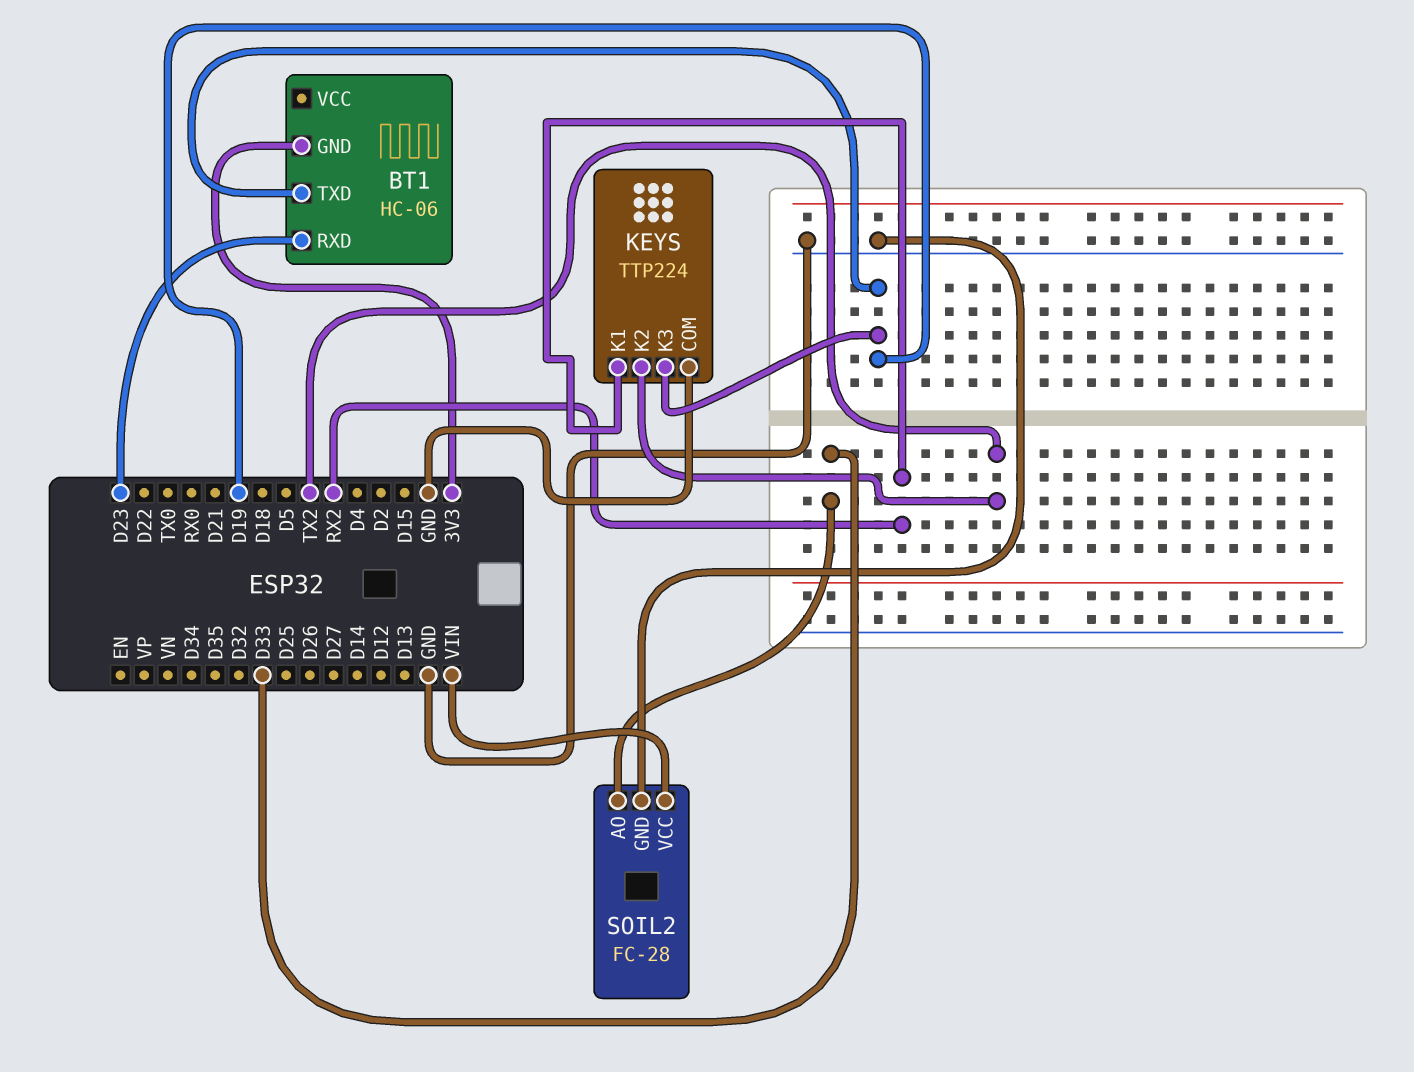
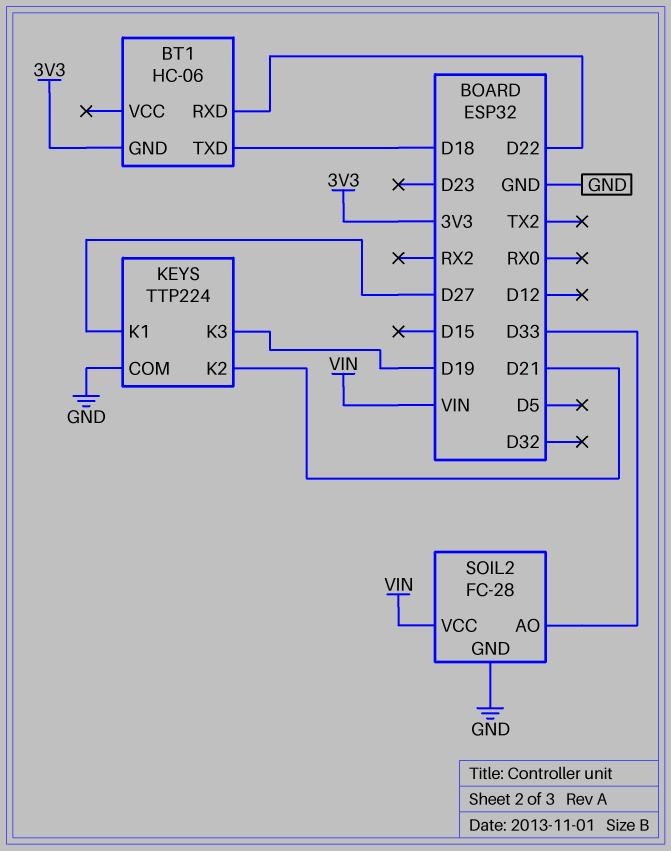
BT1 pin RXD: D23 -> D22
BT1 pin TXD: D19 -> D18
KEYS pin K1: RX2 -> D27
KEYS pin K2: TX2 -> D21

